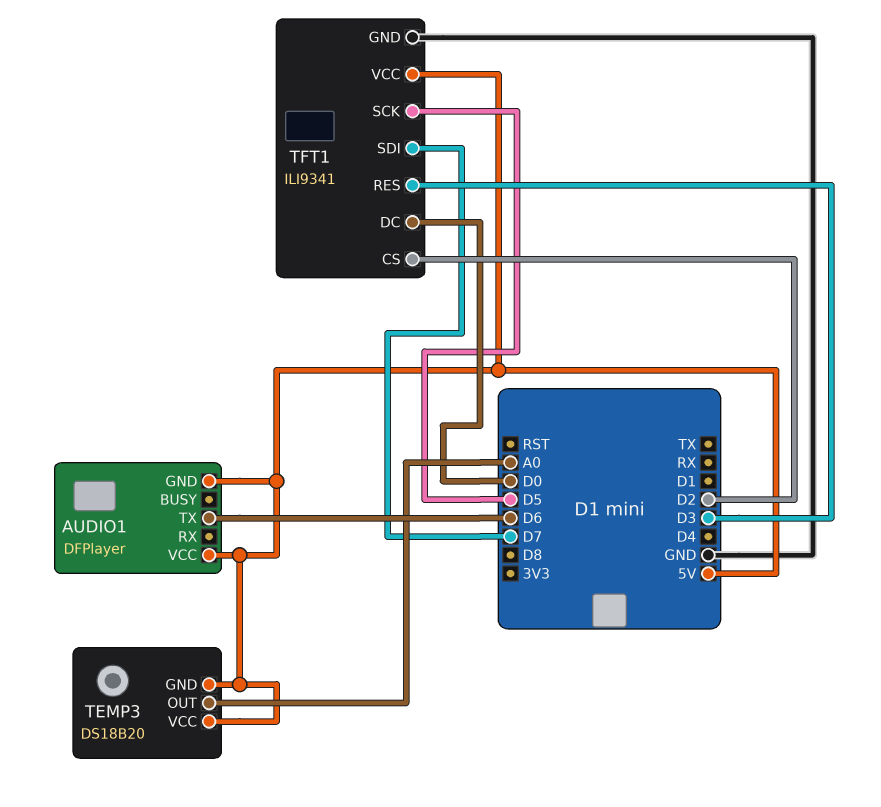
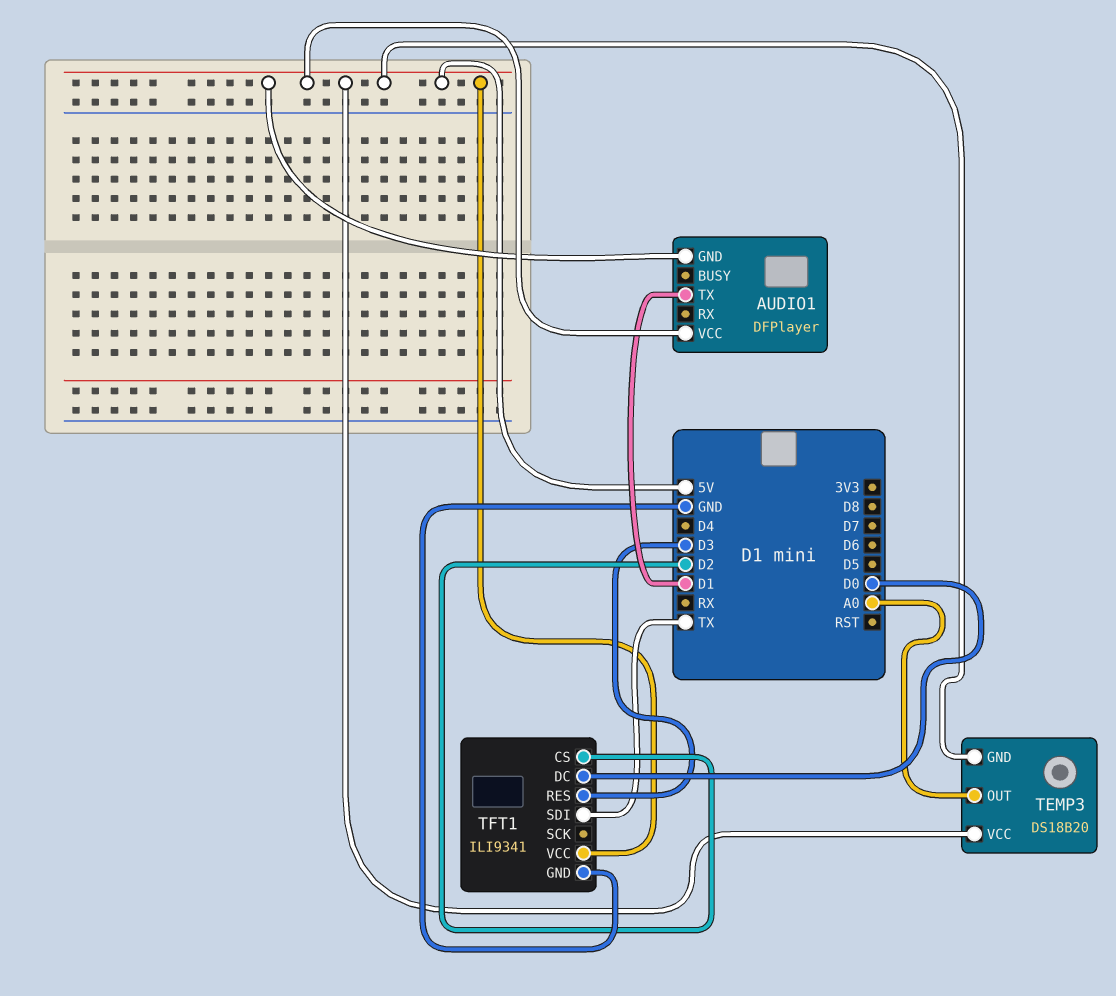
AUDIO1 pin TX: D6 -> D1
TFT1 pin SCK: D5 -> none
TFT1 pin SDI: D7 -> TX

